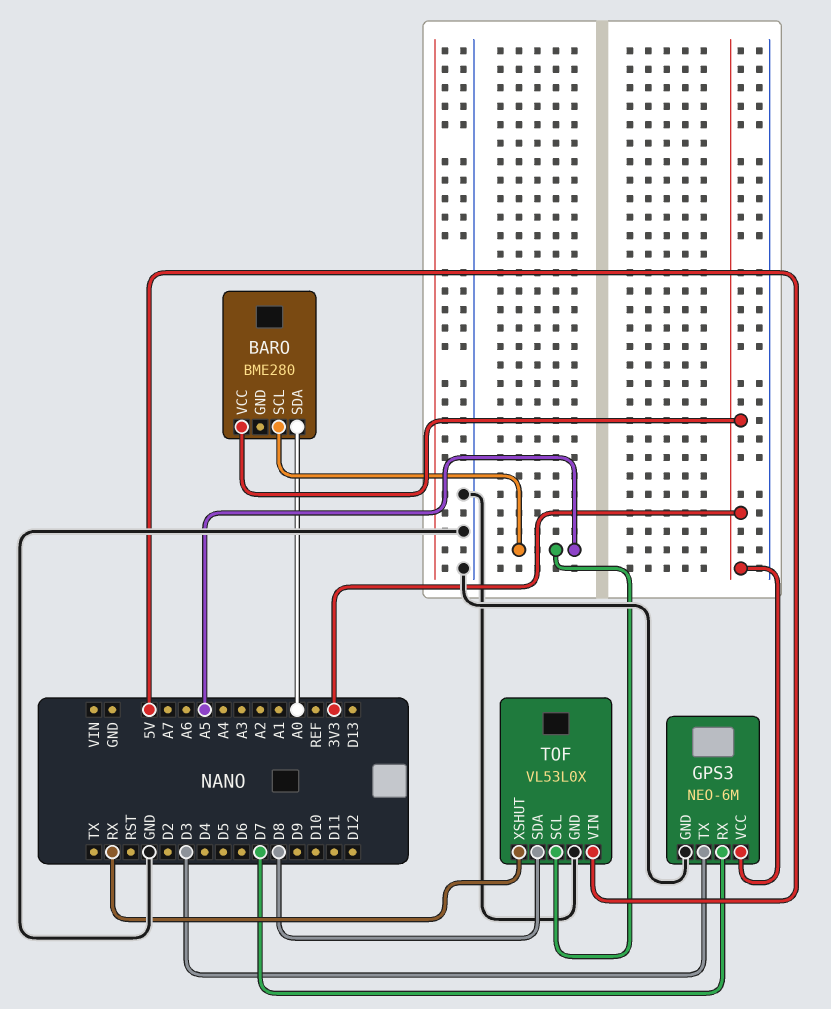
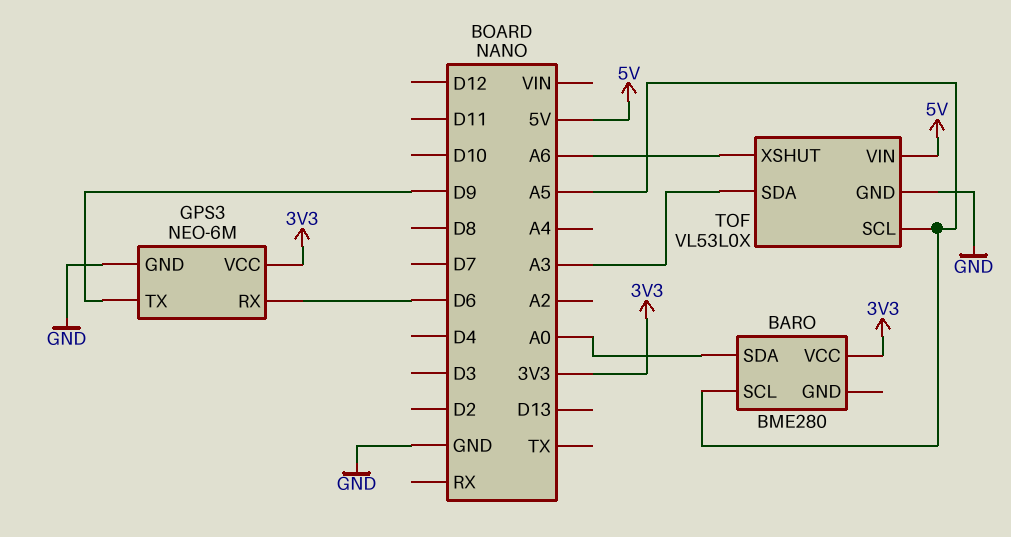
GPS3 pin RX: D7 -> D6
GPS3 pin TX: D3 -> D9
TOF pin SDA: D8 -> A3
TOF pin XSHUT: RX -> A6

